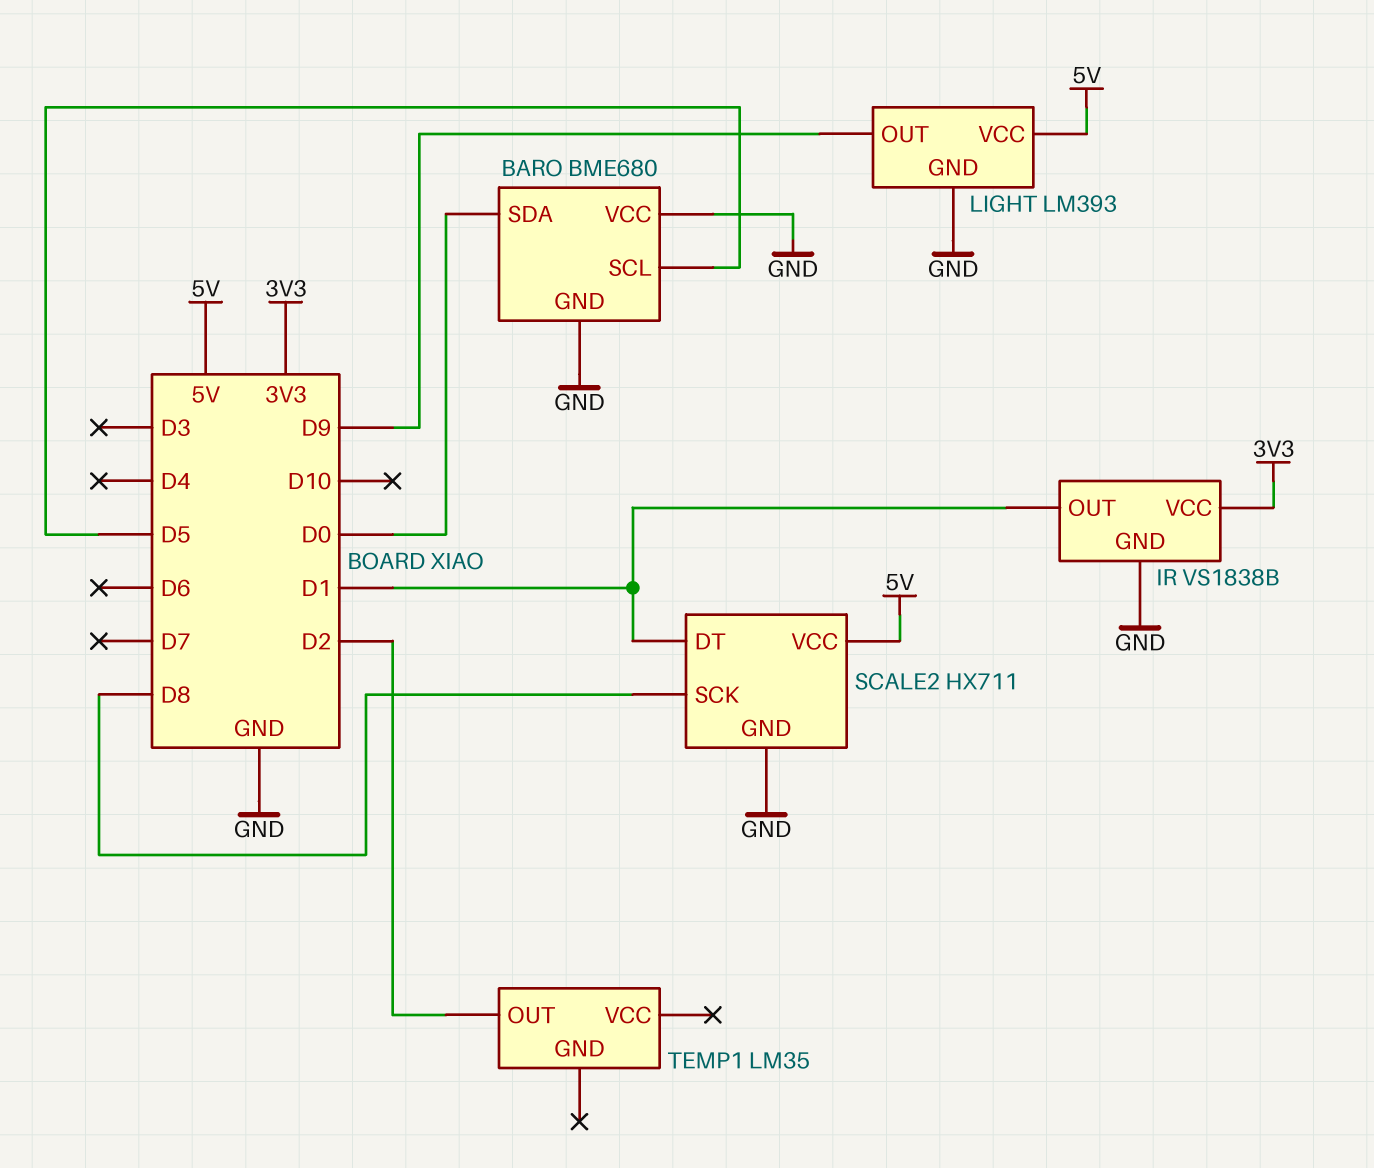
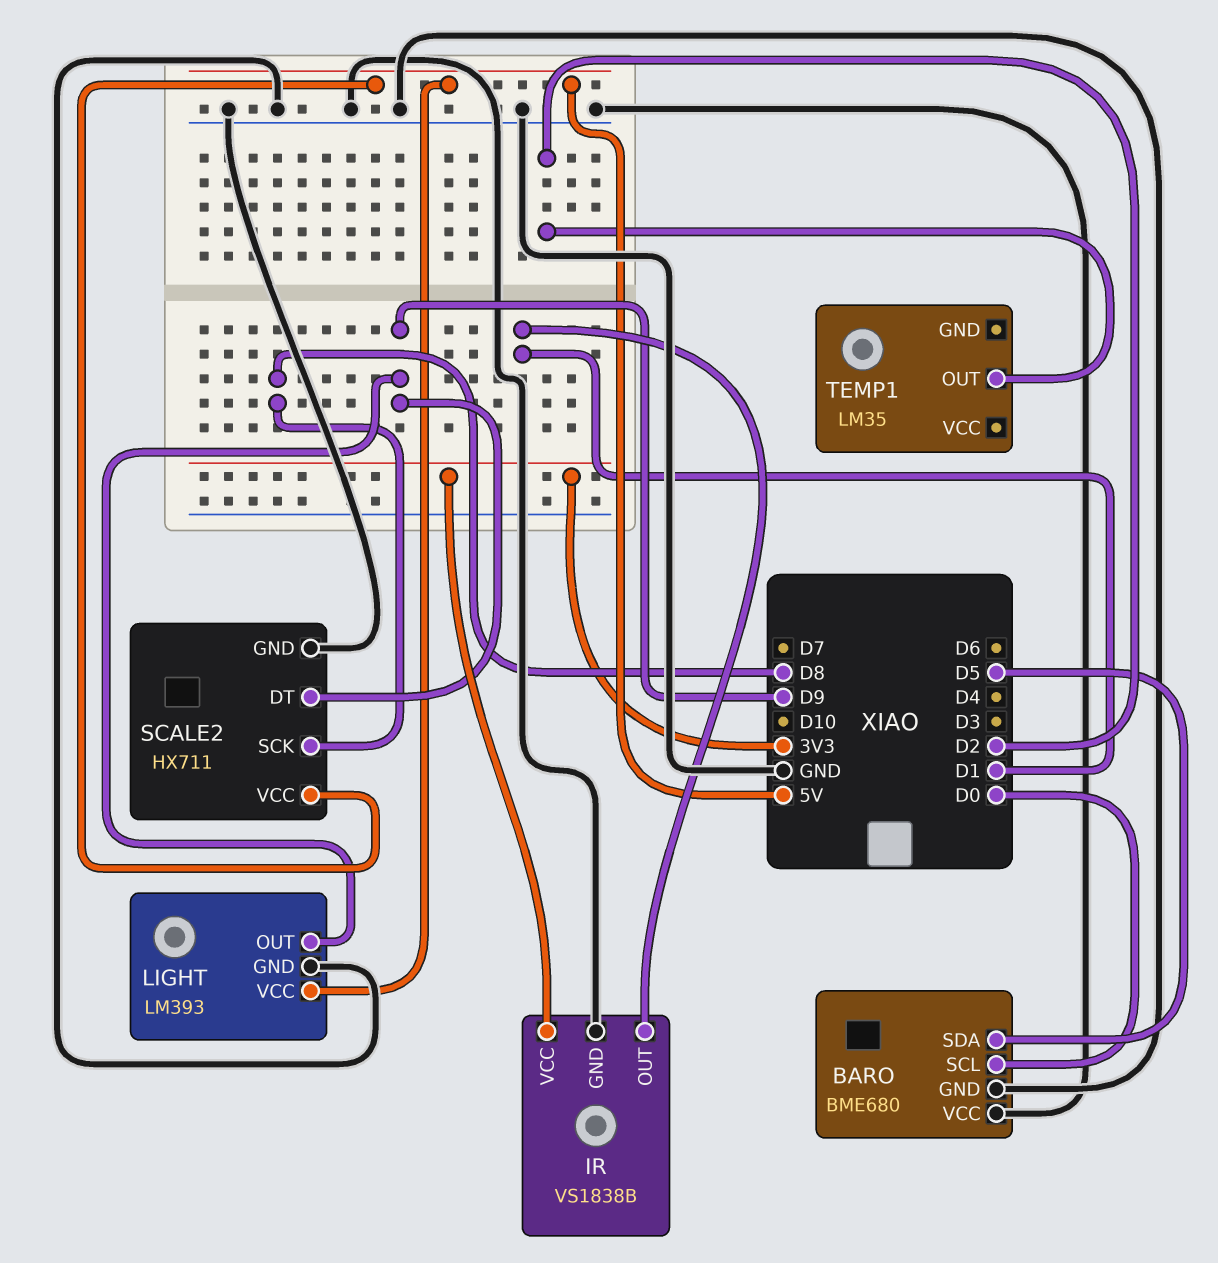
BARO pin SCL: D5 -> D0
BARO pin SDA: D0 -> D5
SCALE2 pin DT: D1 -> D9

